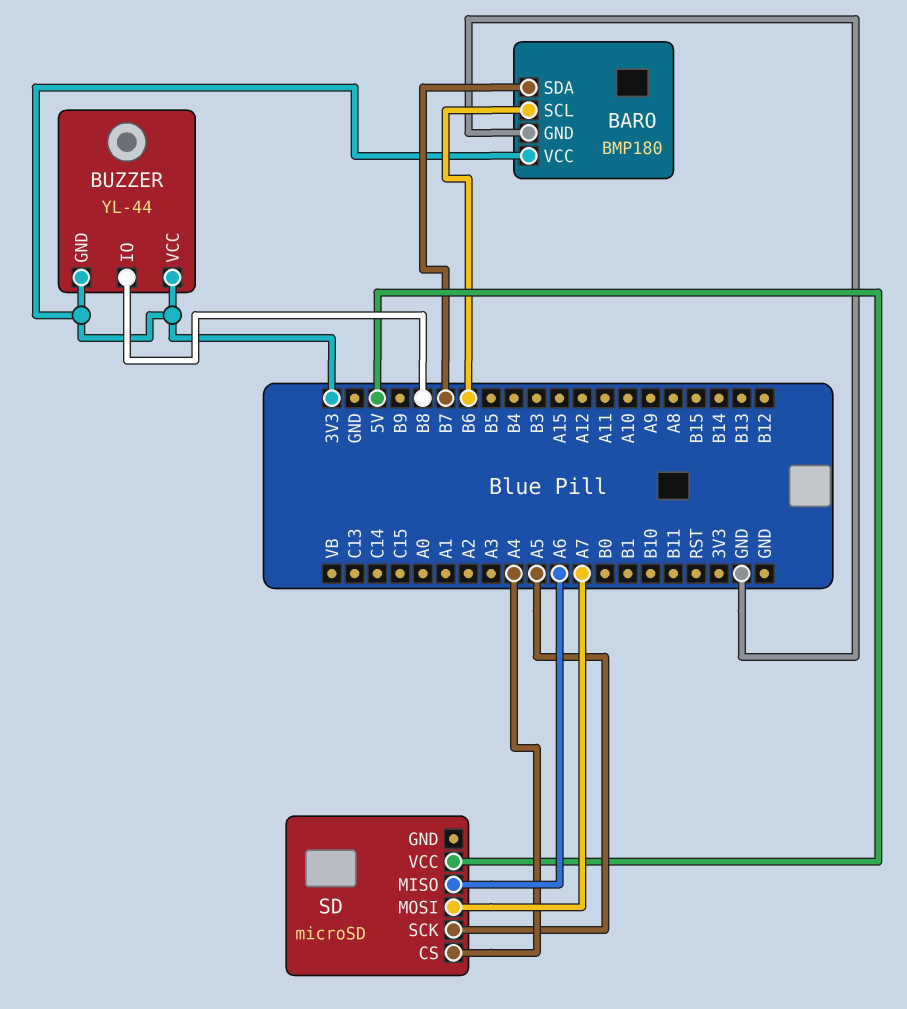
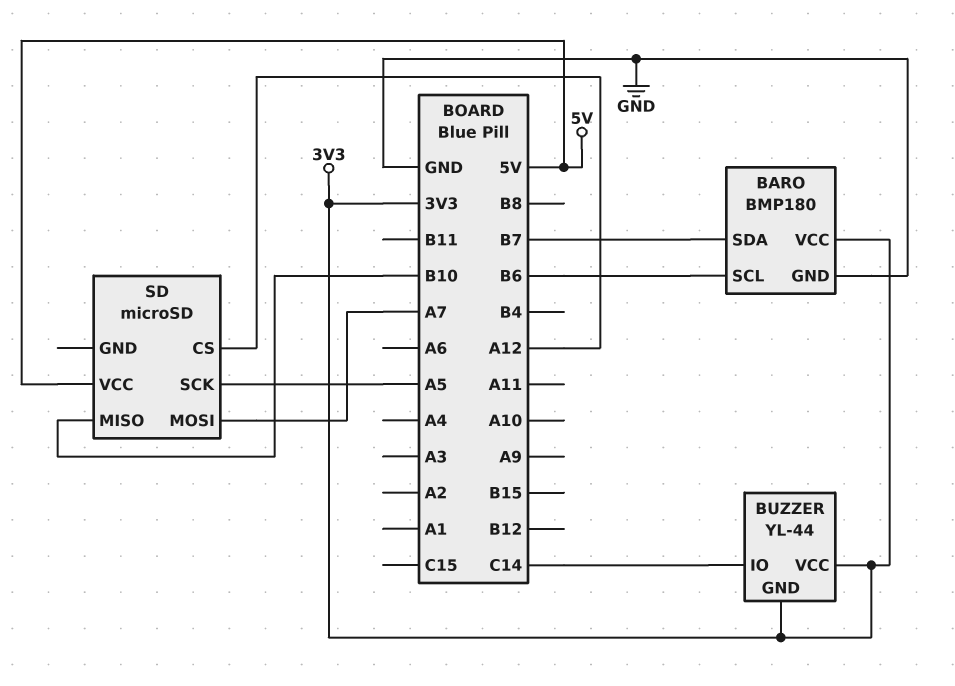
BUZZER pin IO: B8 -> C14
SD pin CS: A4 -> A12
SD pin MISO: A6 -> B10

